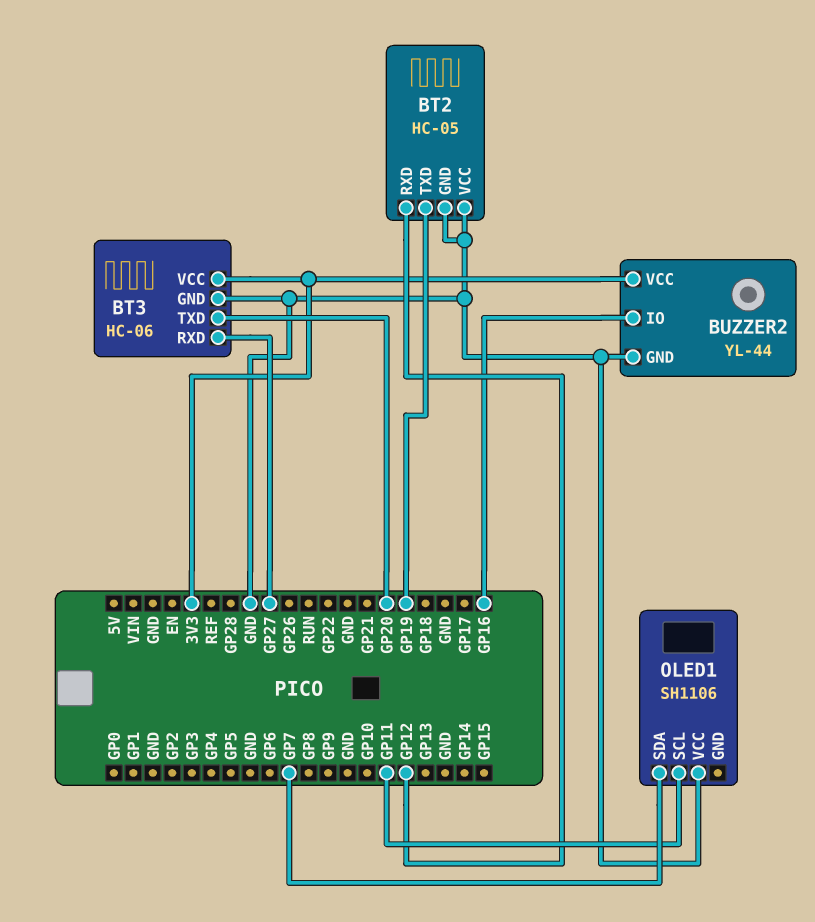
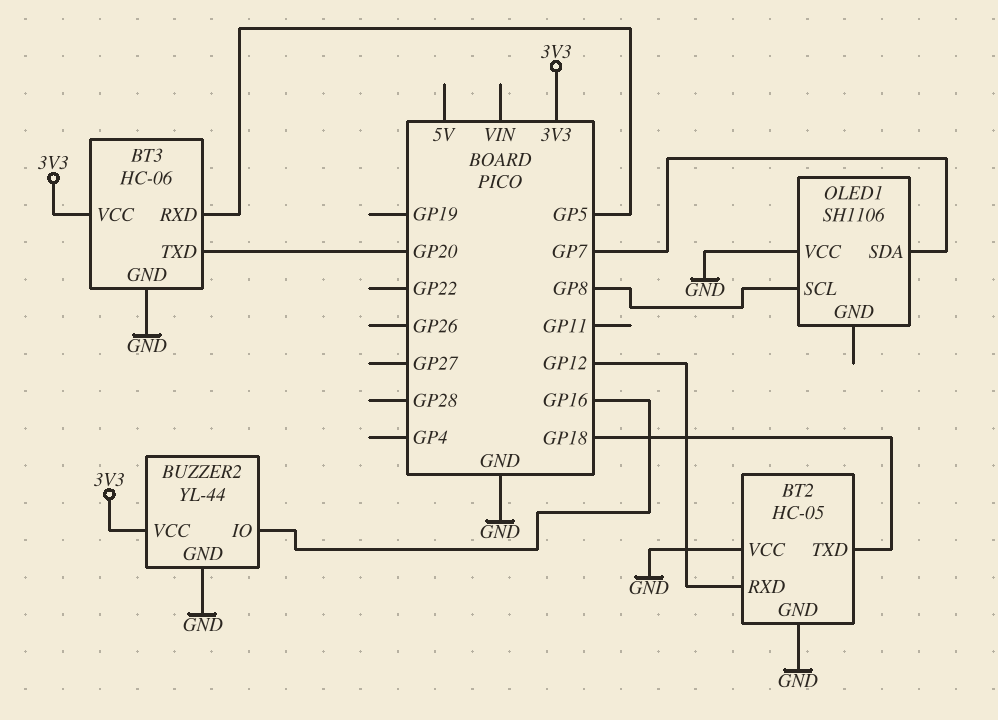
BT2 pin TXD: GP19 -> GP18
BT3 pin RXD: GP27 -> GP5
OLED1 pin SCL: GP11 -> GP8

